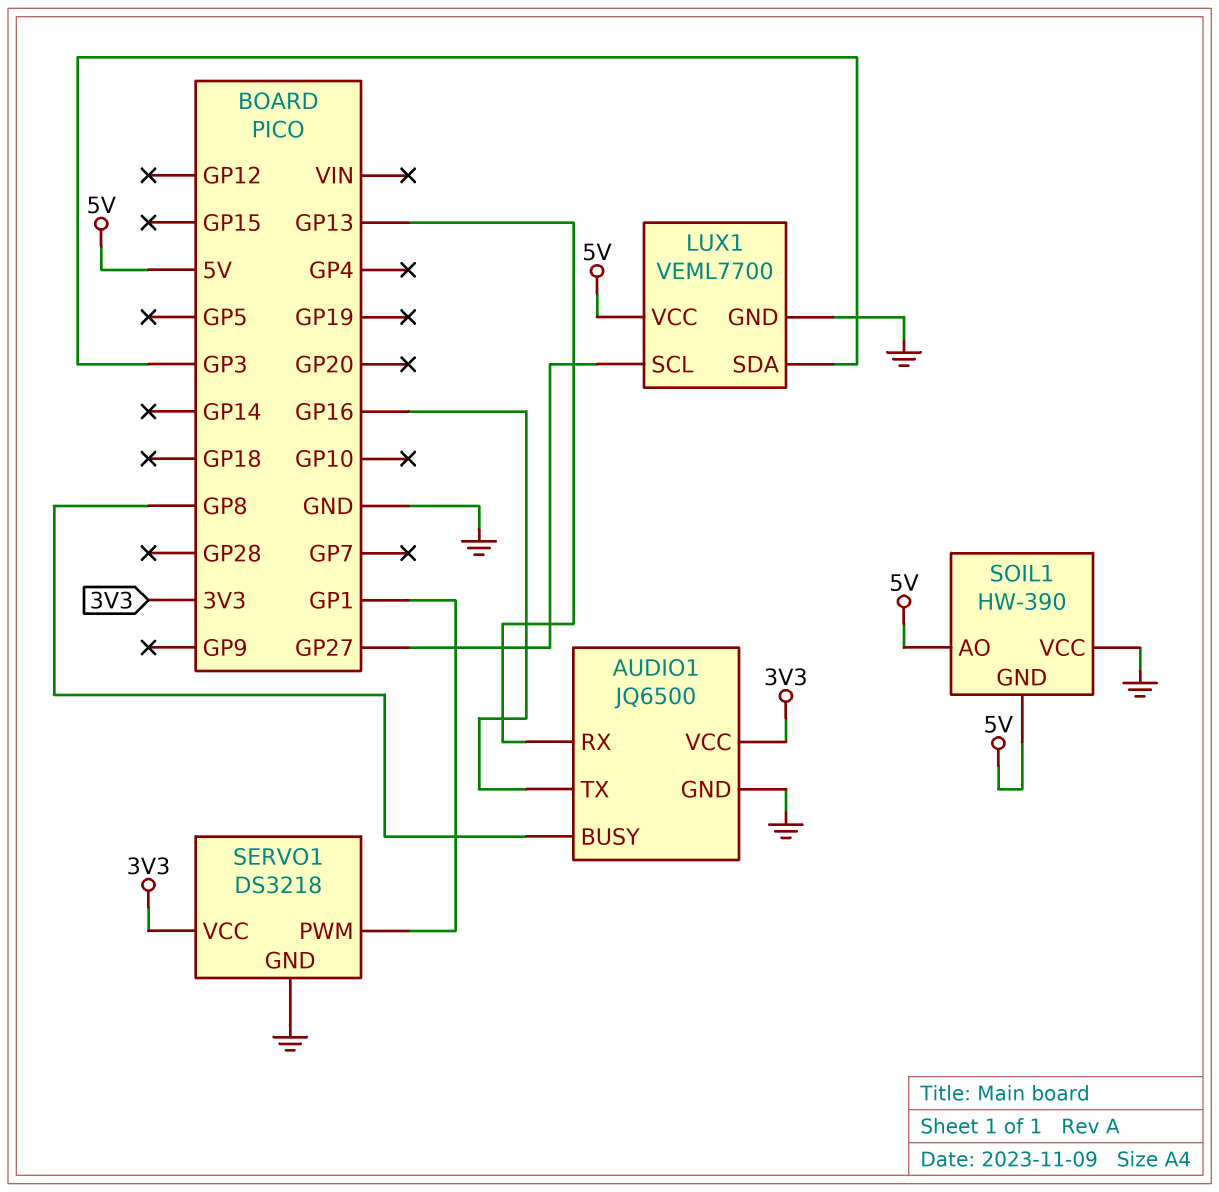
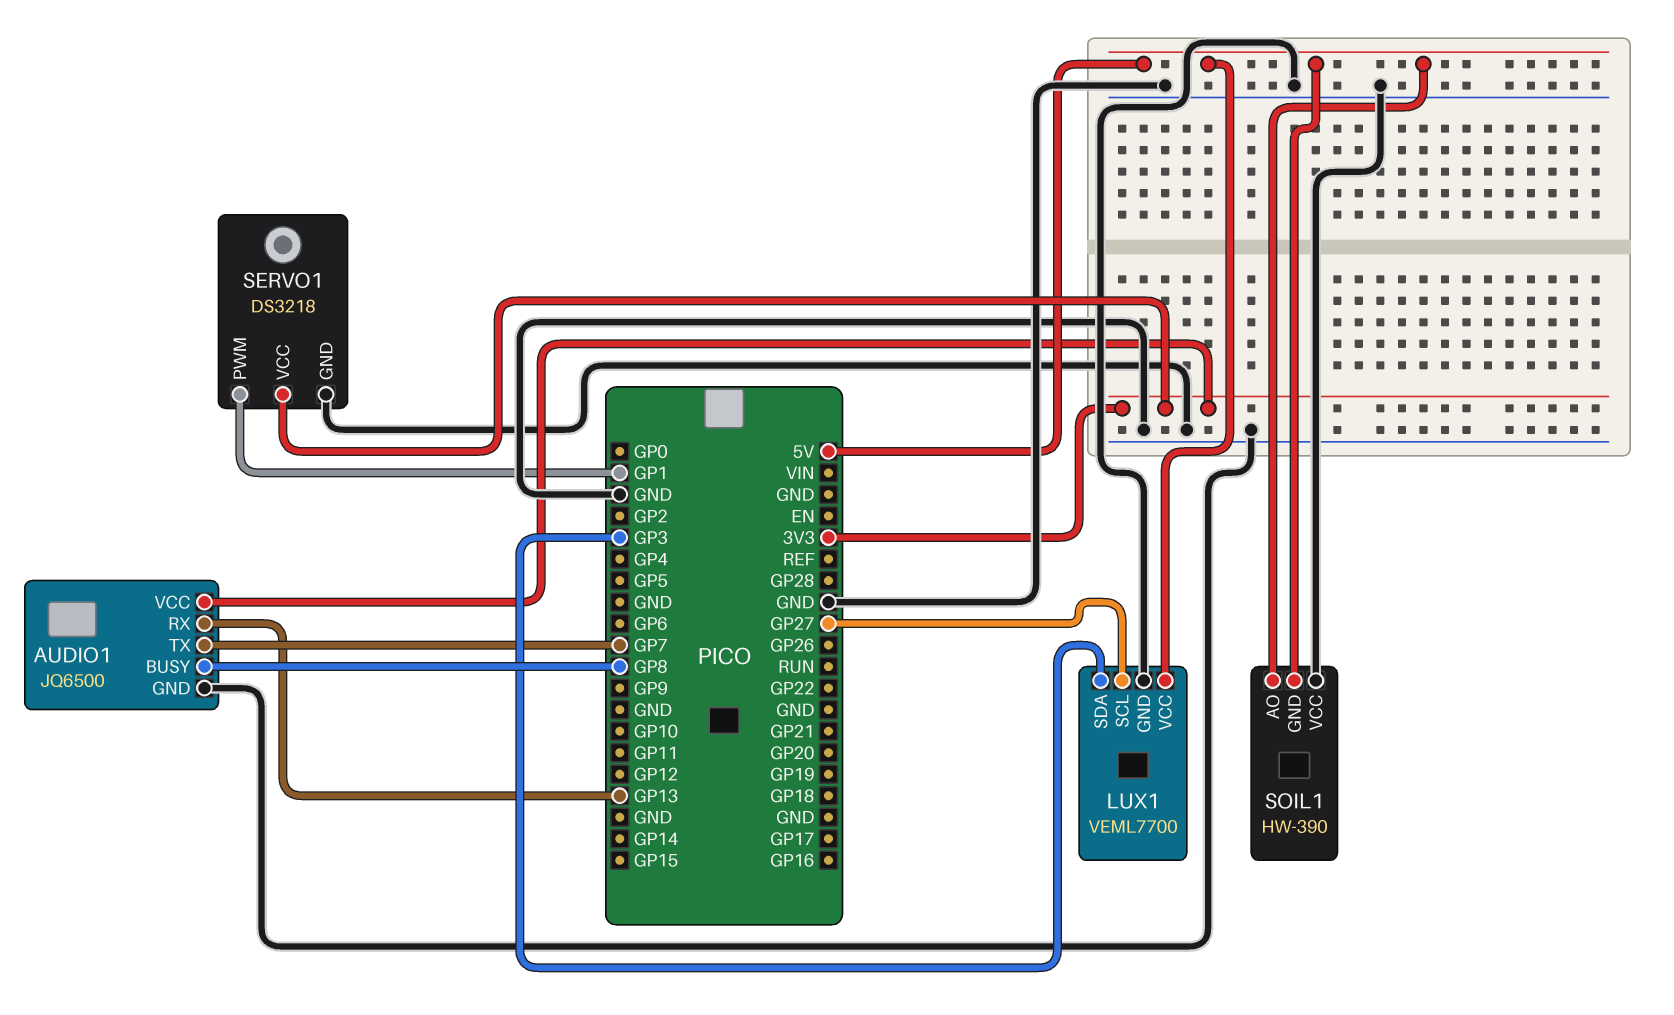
AUDIO1 pin TX: GP16 -> GP7

